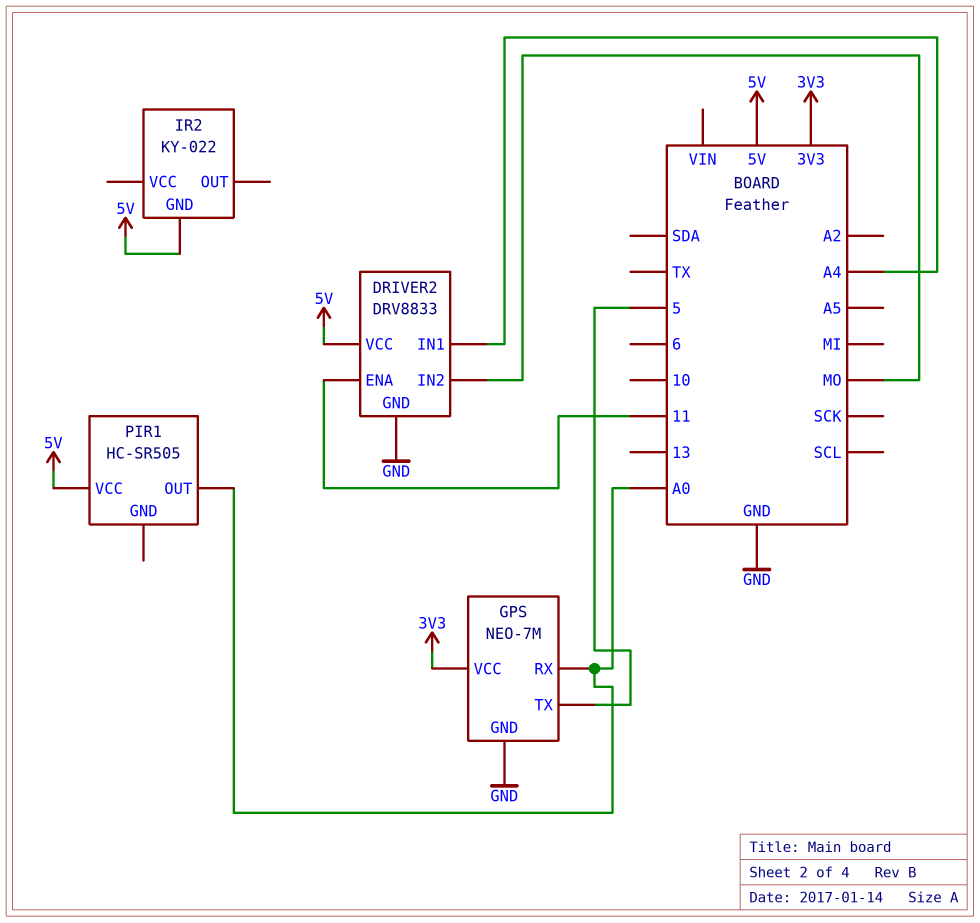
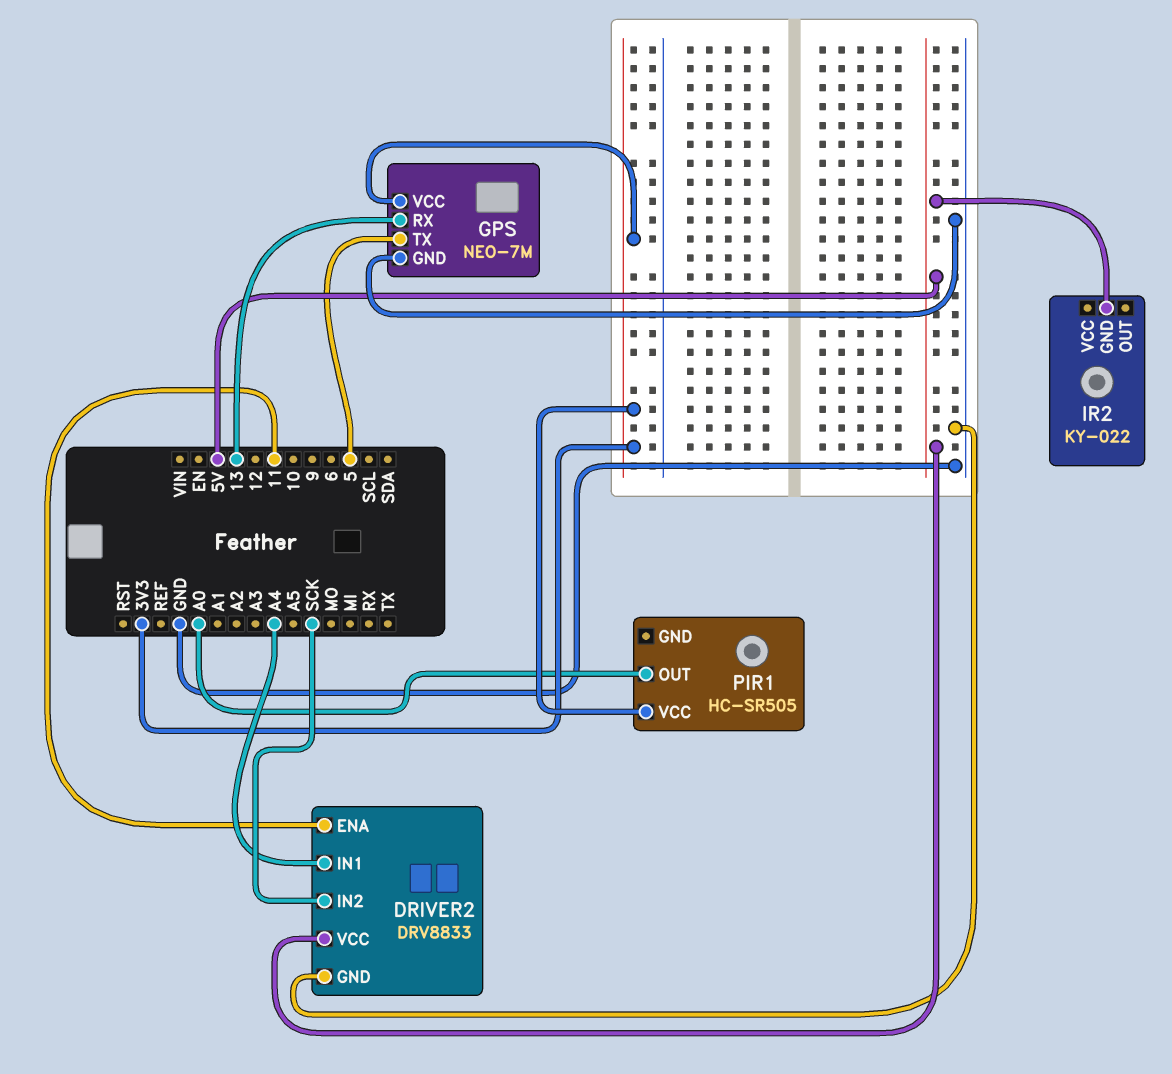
DRIVER2 pin IN2: MO -> SCK
GPS pin RX: A0 -> 13
PIR1 pin VCC: 5V -> 3V3

